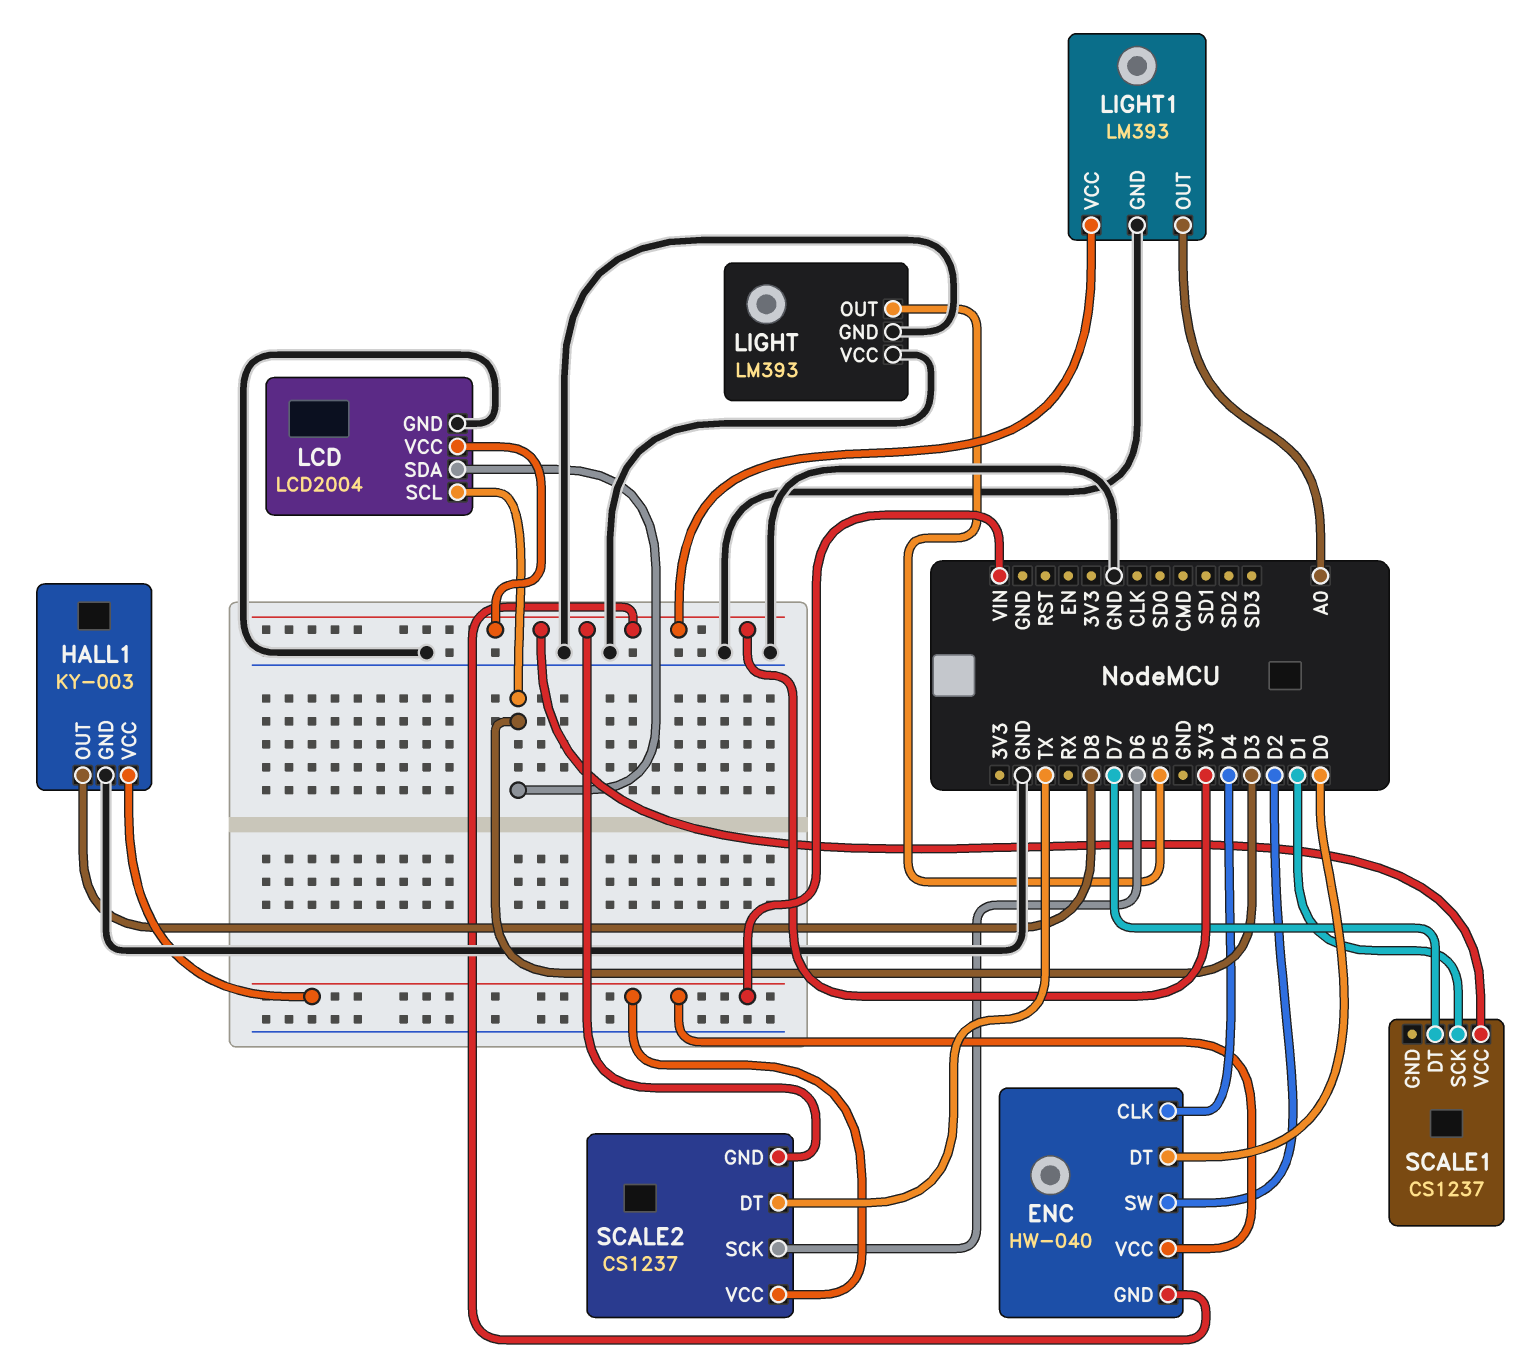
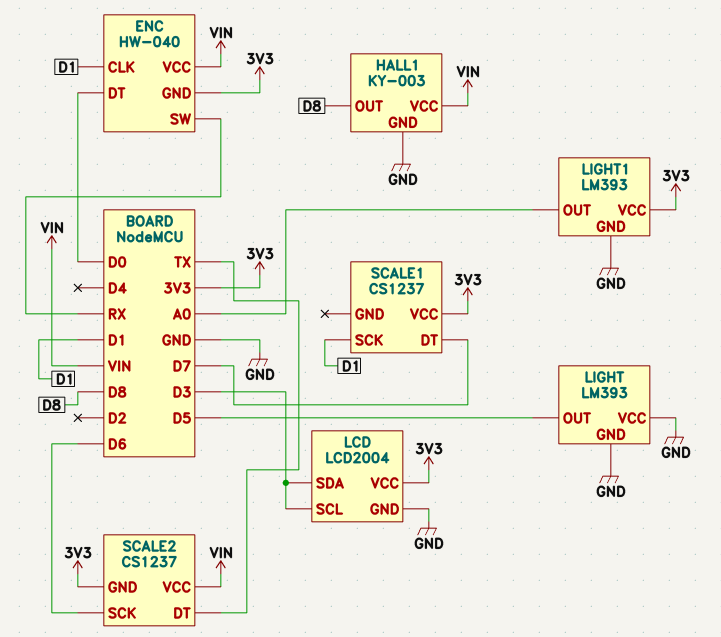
ENC pin CLK: D4 -> D1
ENC pin SW: D2 -> RX

